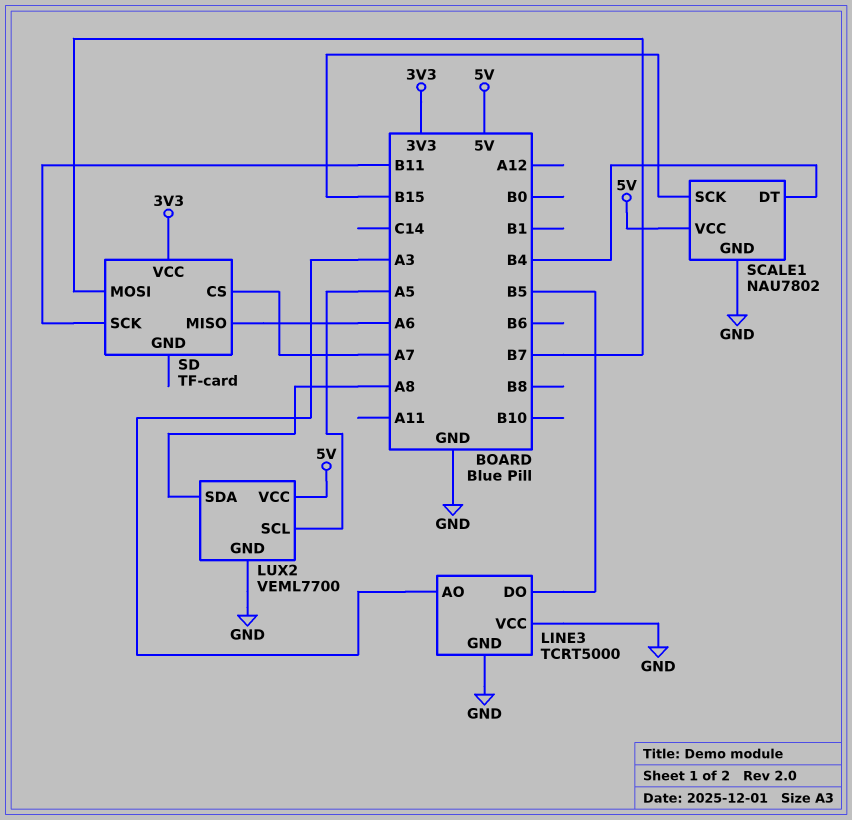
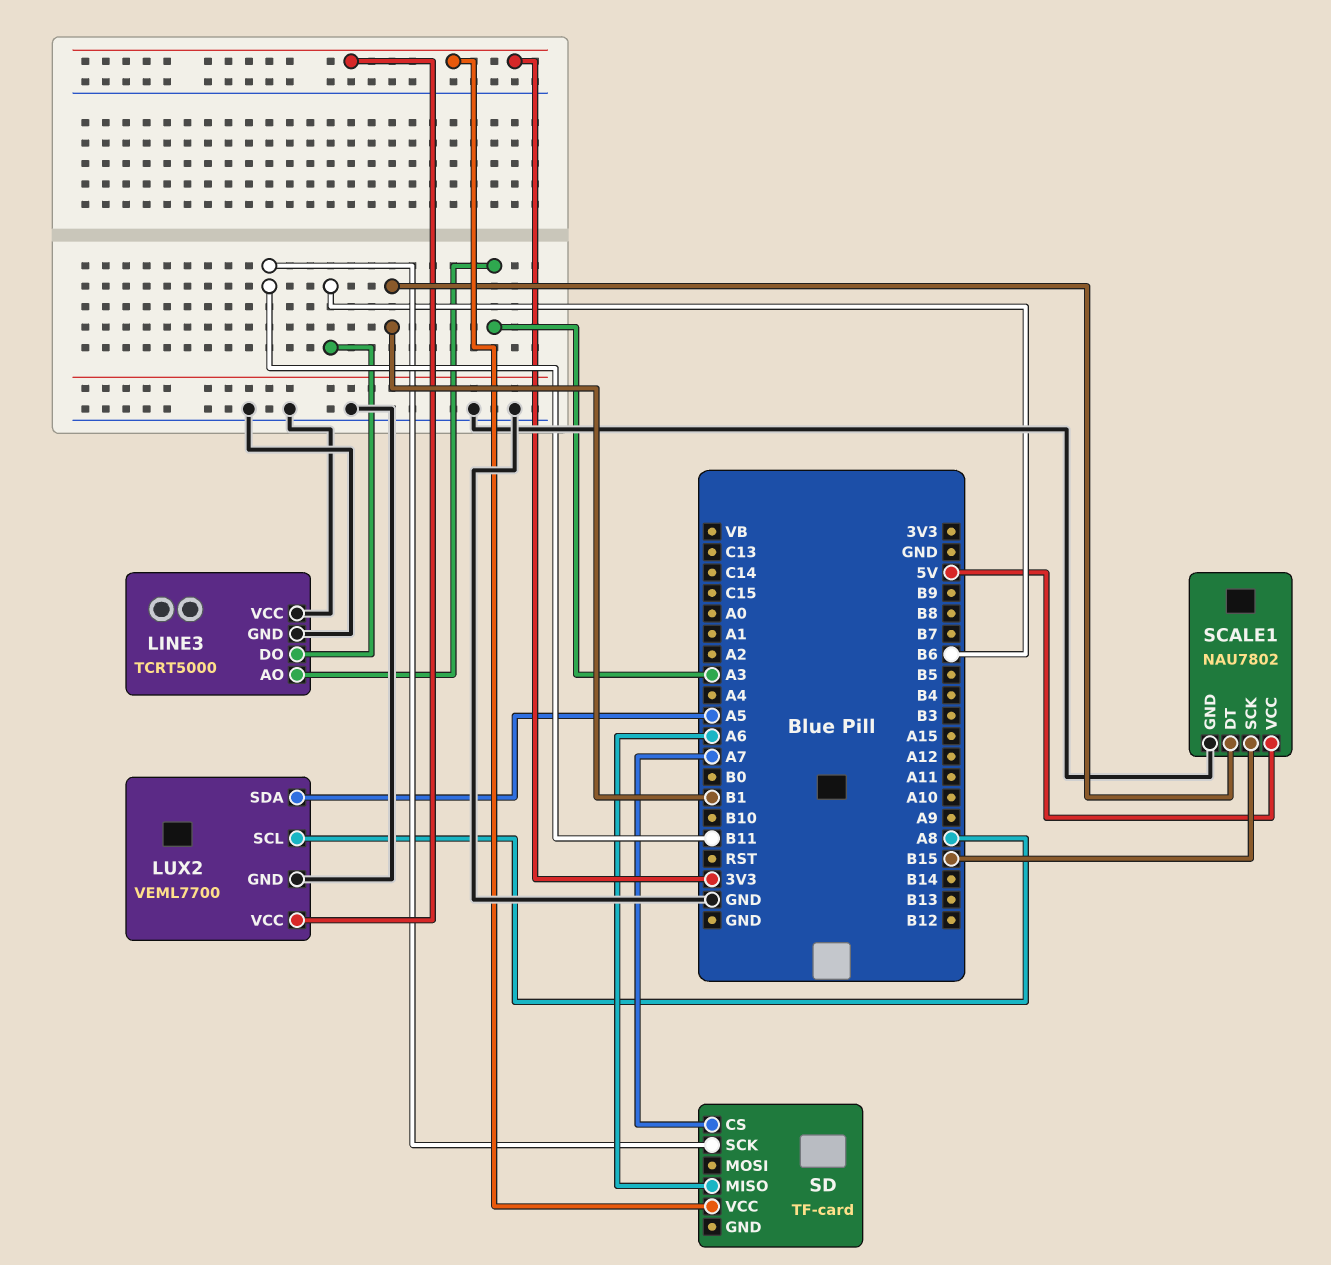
LINE3 pin DO: B5 -> B6
LUX2 pin SCL: A5 -> A8
LUX2 pin SDA: A8 -> A5
LUX2 pin VCC: 5V -> 3V3
SCALE1 pin DT: B4 -> B1
SD pin MOSI: B7 -> none

